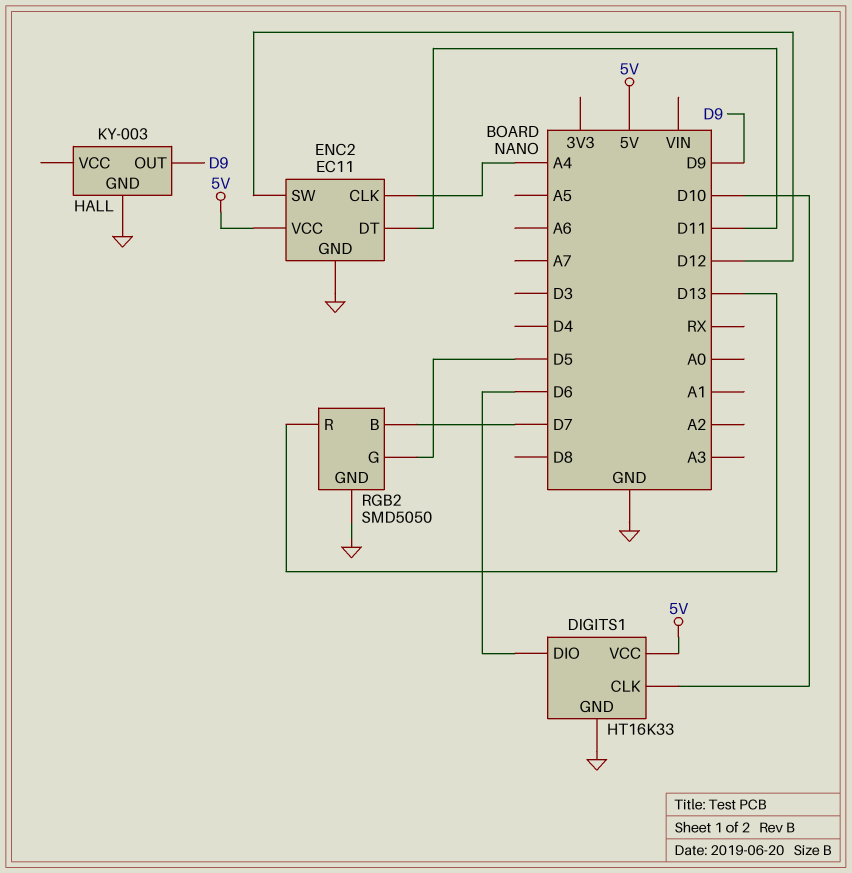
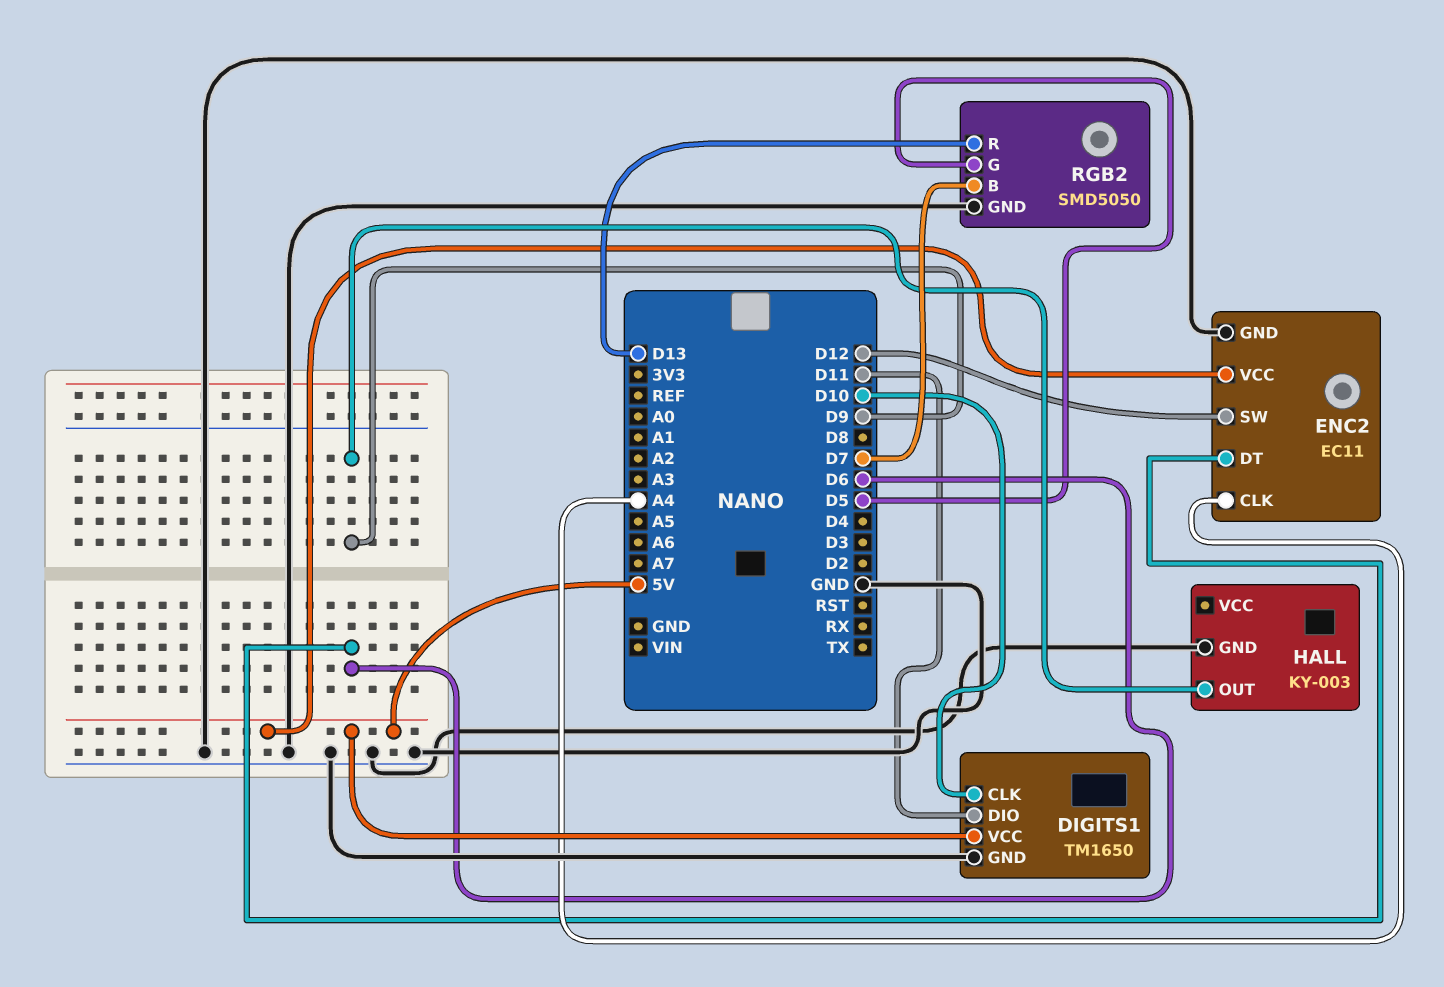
DIGITS1: HT16K33 -> TM1650
DIGITS1 pin DIO: D6 -> D11
ENC2 pin DT: D11 -> D6

